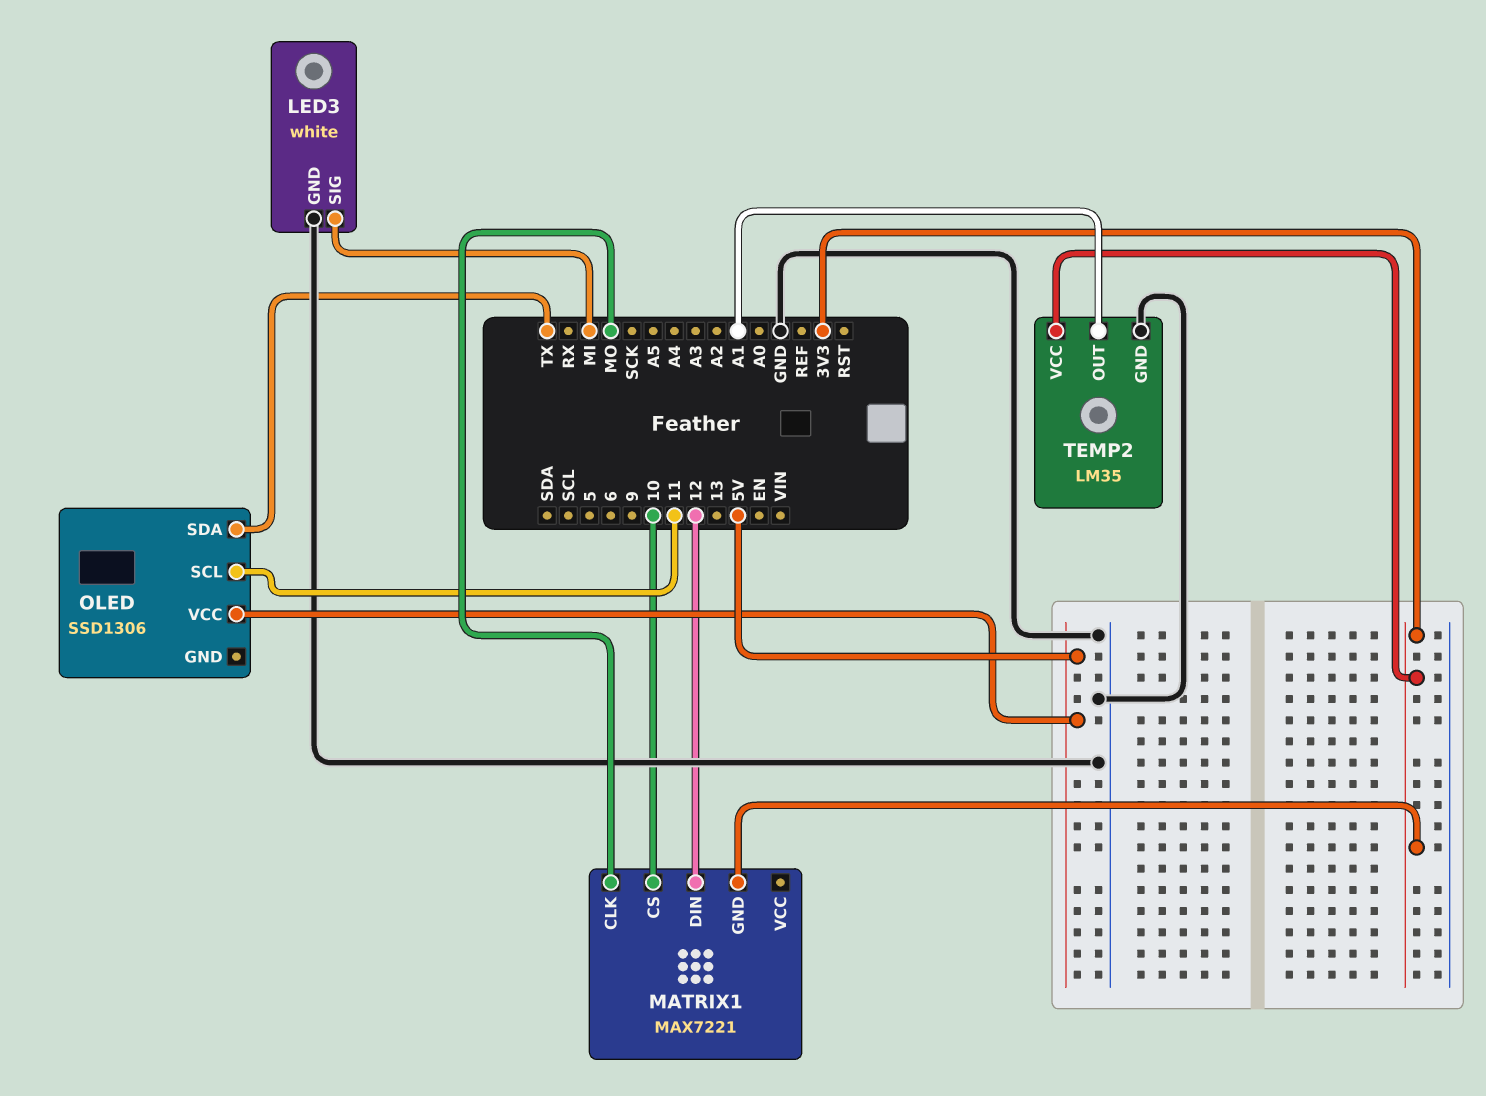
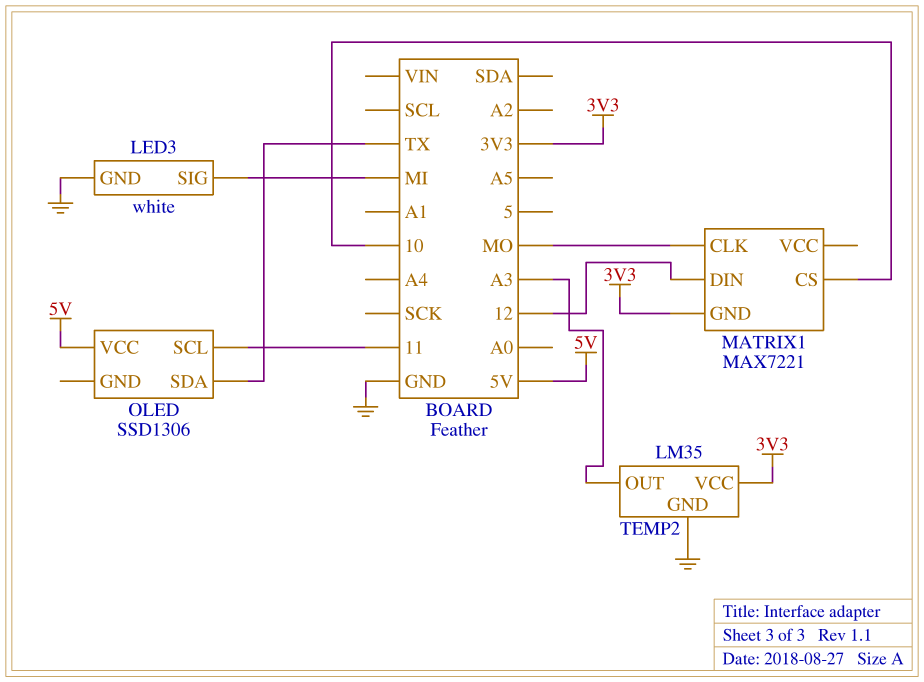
TEMP2 pin OUT: A1 -> A3

